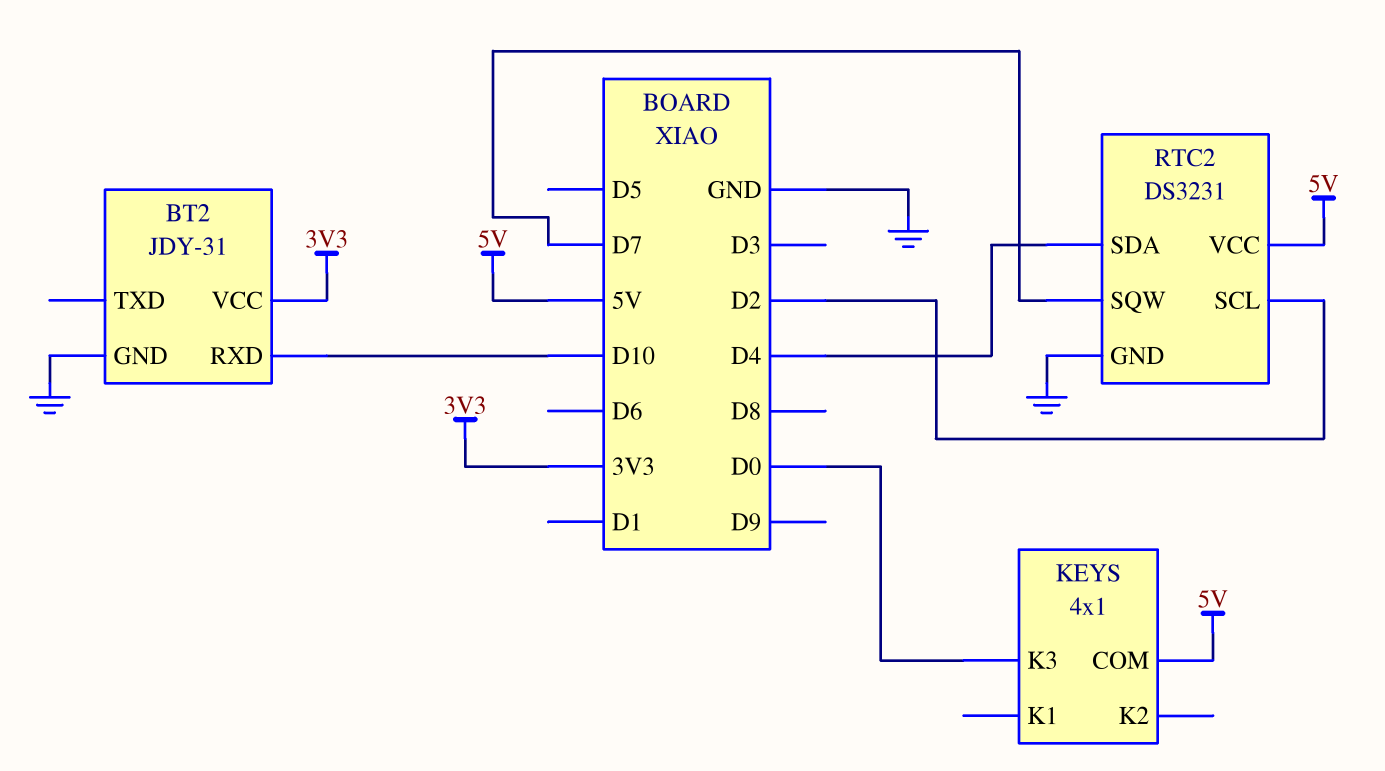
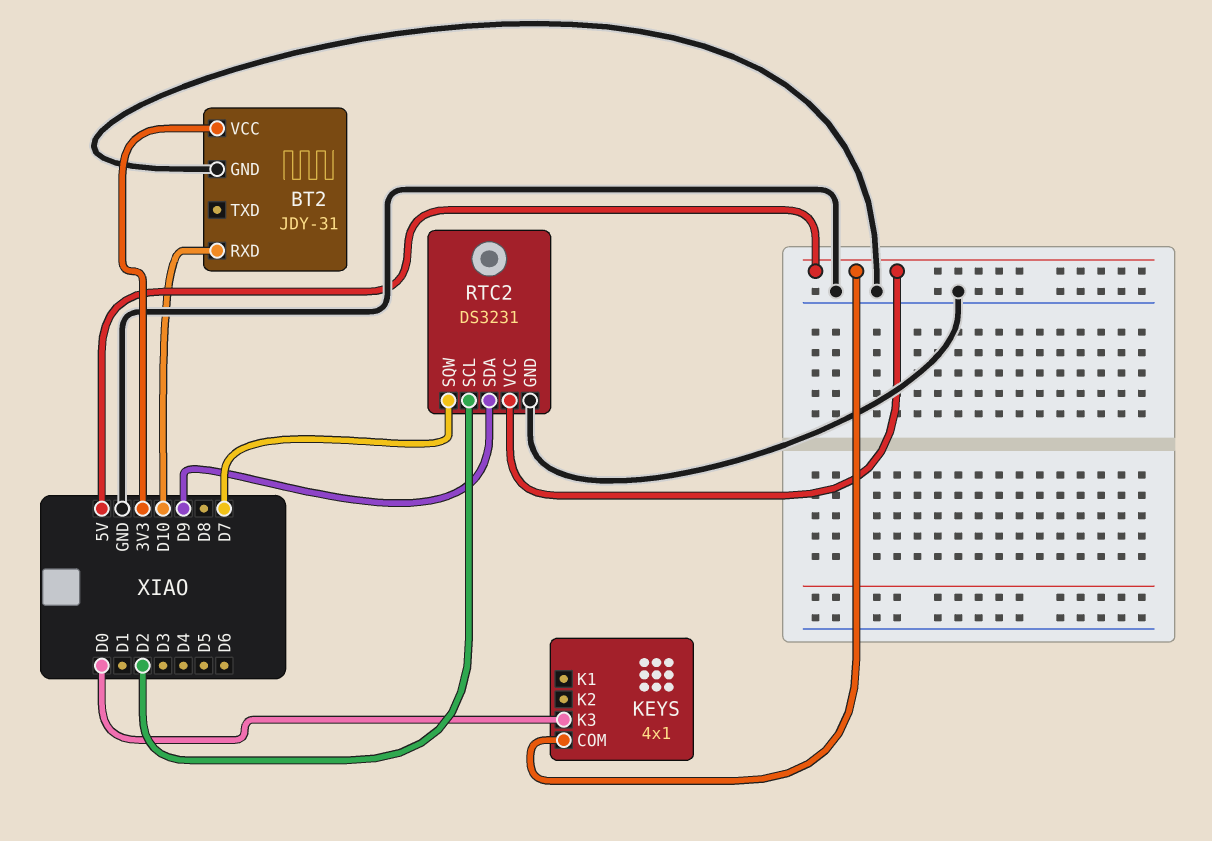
RTC2 pin SDA: D4 -> D9

